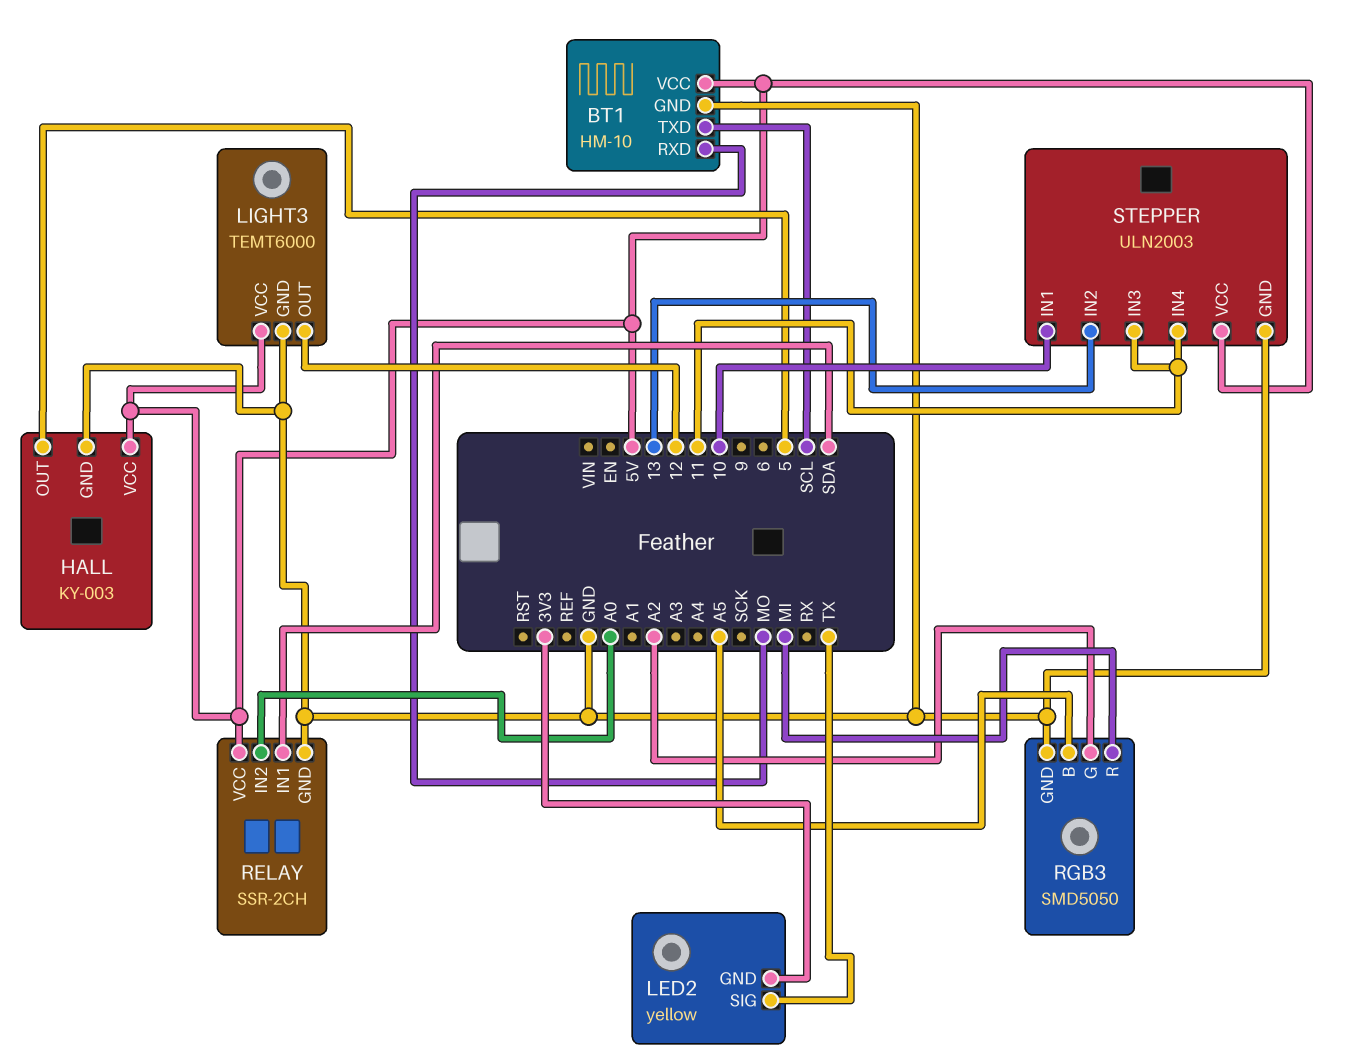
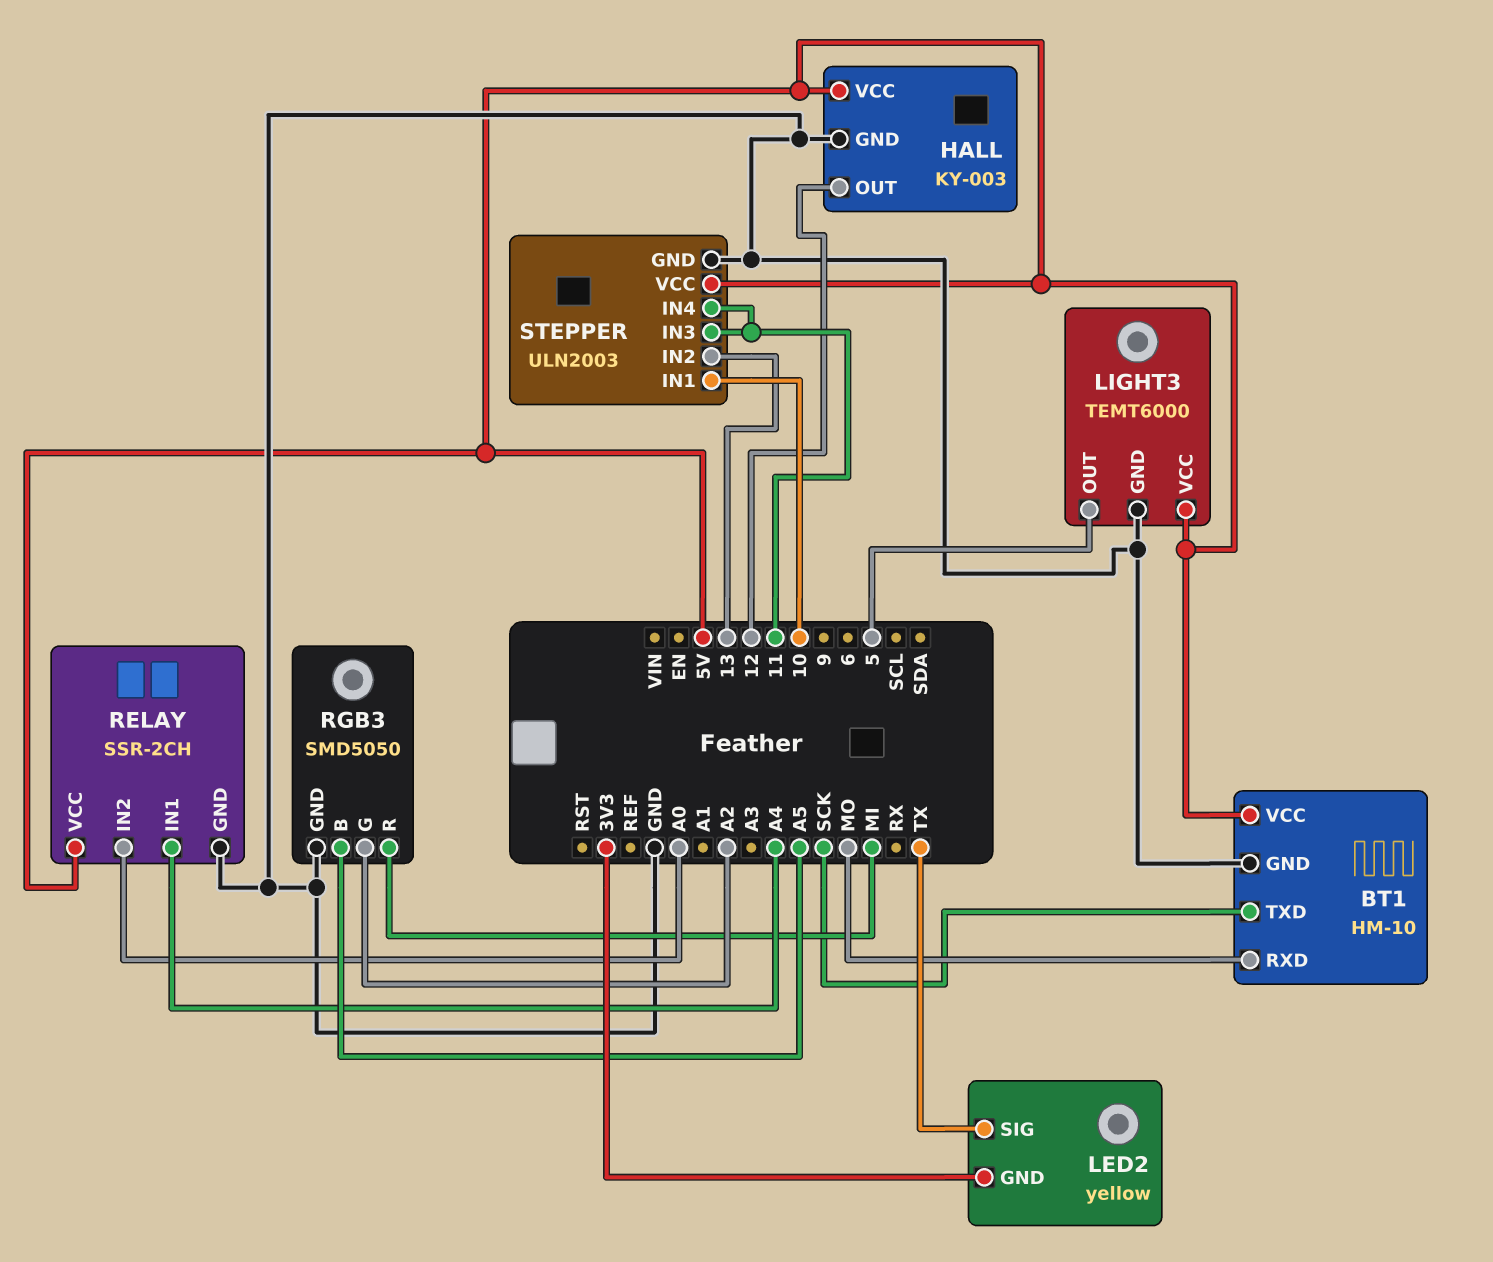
BT1 pin TXD: SCL -> SCK
HALL pin OUT: 5 -> 12
LIGHT3 pin OUT: 12 -> 5
RELAY pin IN1: SDA -> A4

